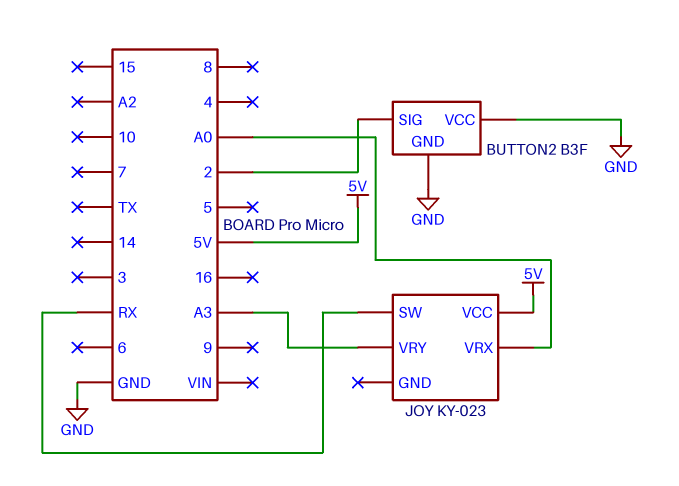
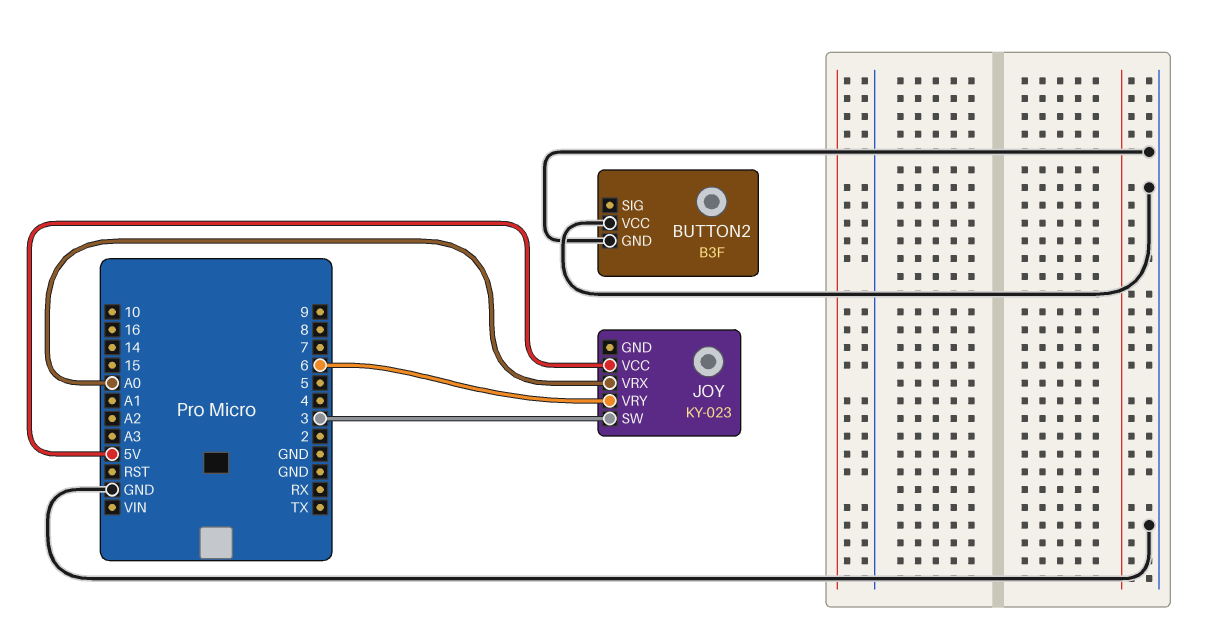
BUTTON2 pin SIG: 2 -> none
JOY pin SW: RX -> 3
JOY pin VRY: A3 -> 6

